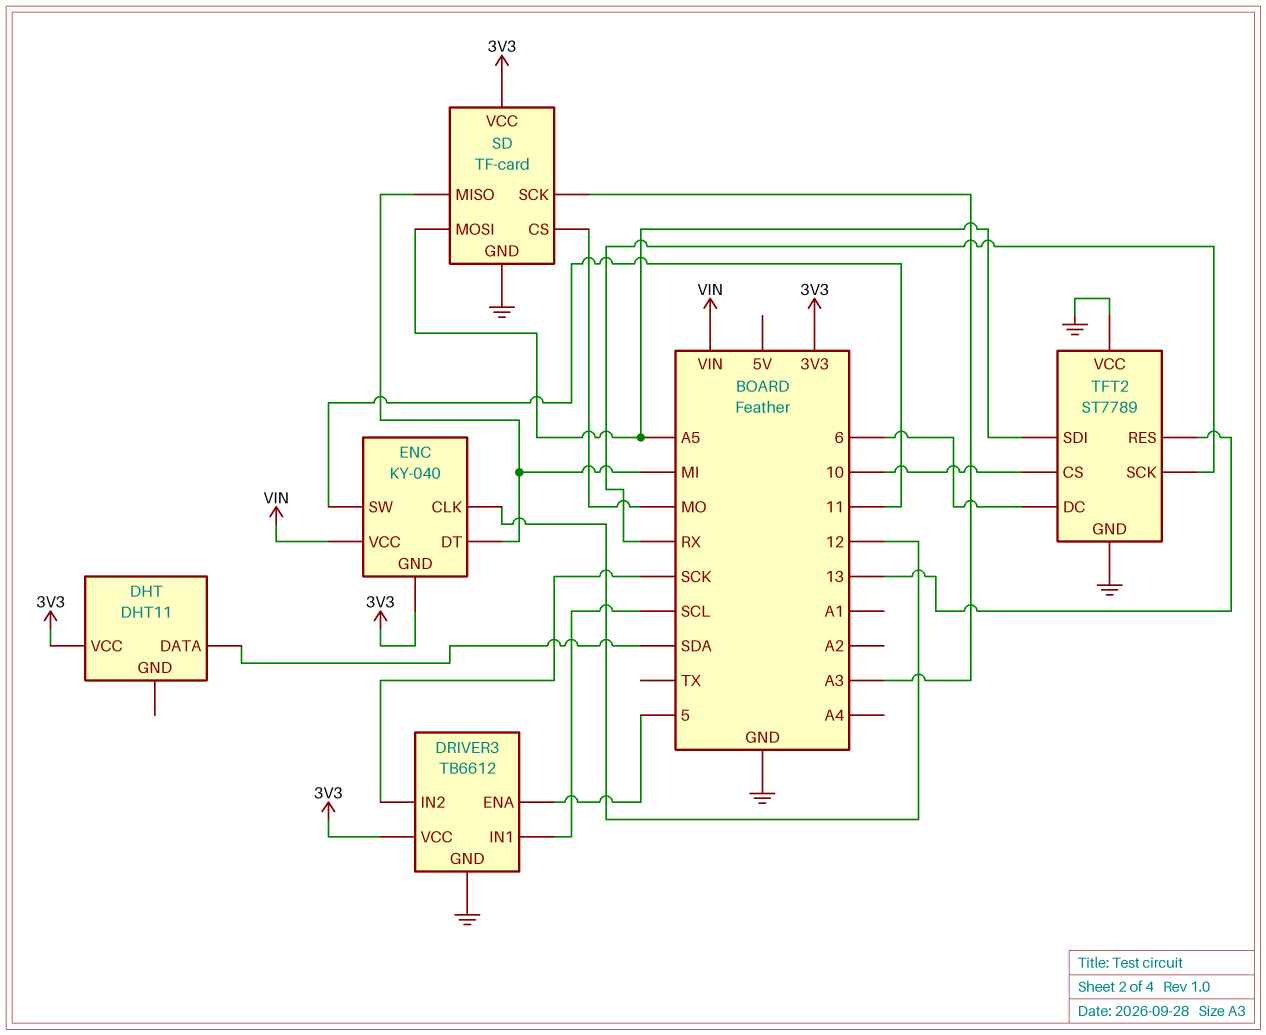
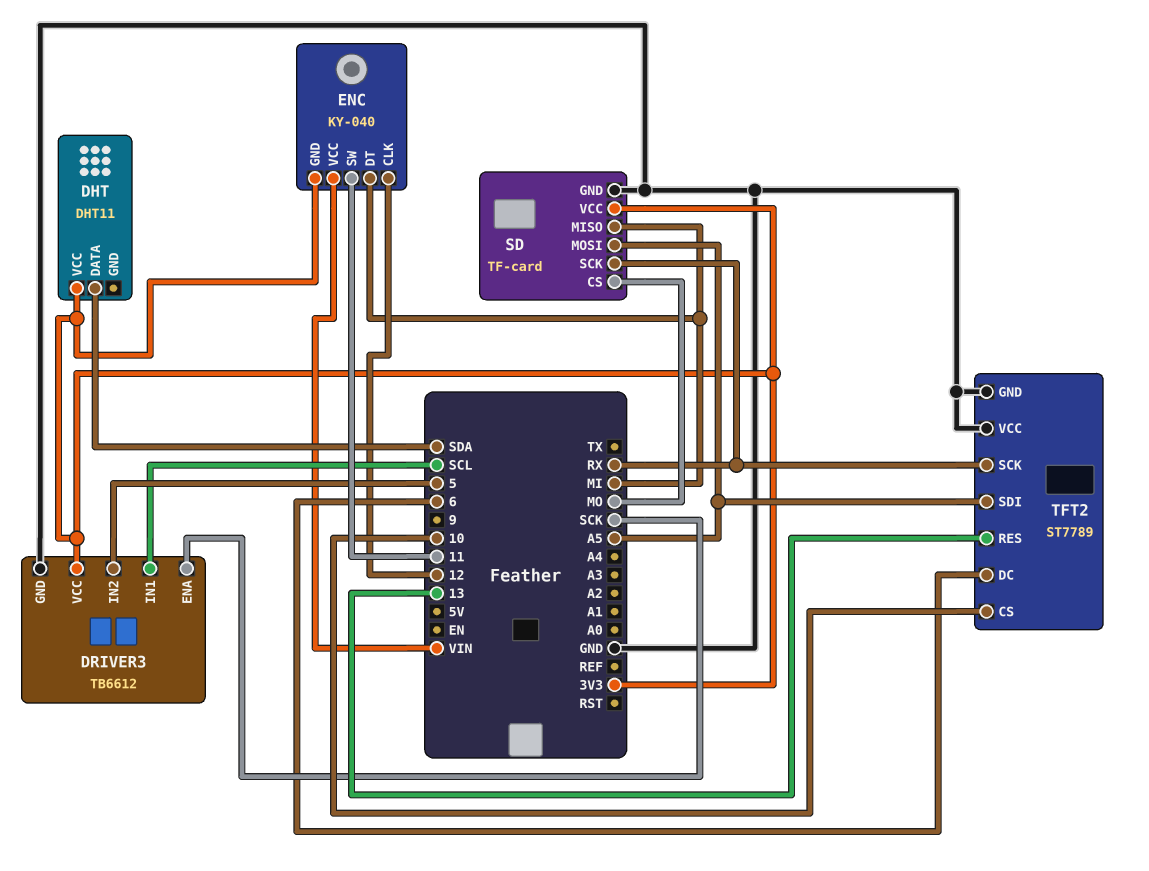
DRIVER3 pin ENA: 5 -> SCK
DRIVER3 pin IN2: SCK -> 5
SD pin SCK: A3 -> RX

